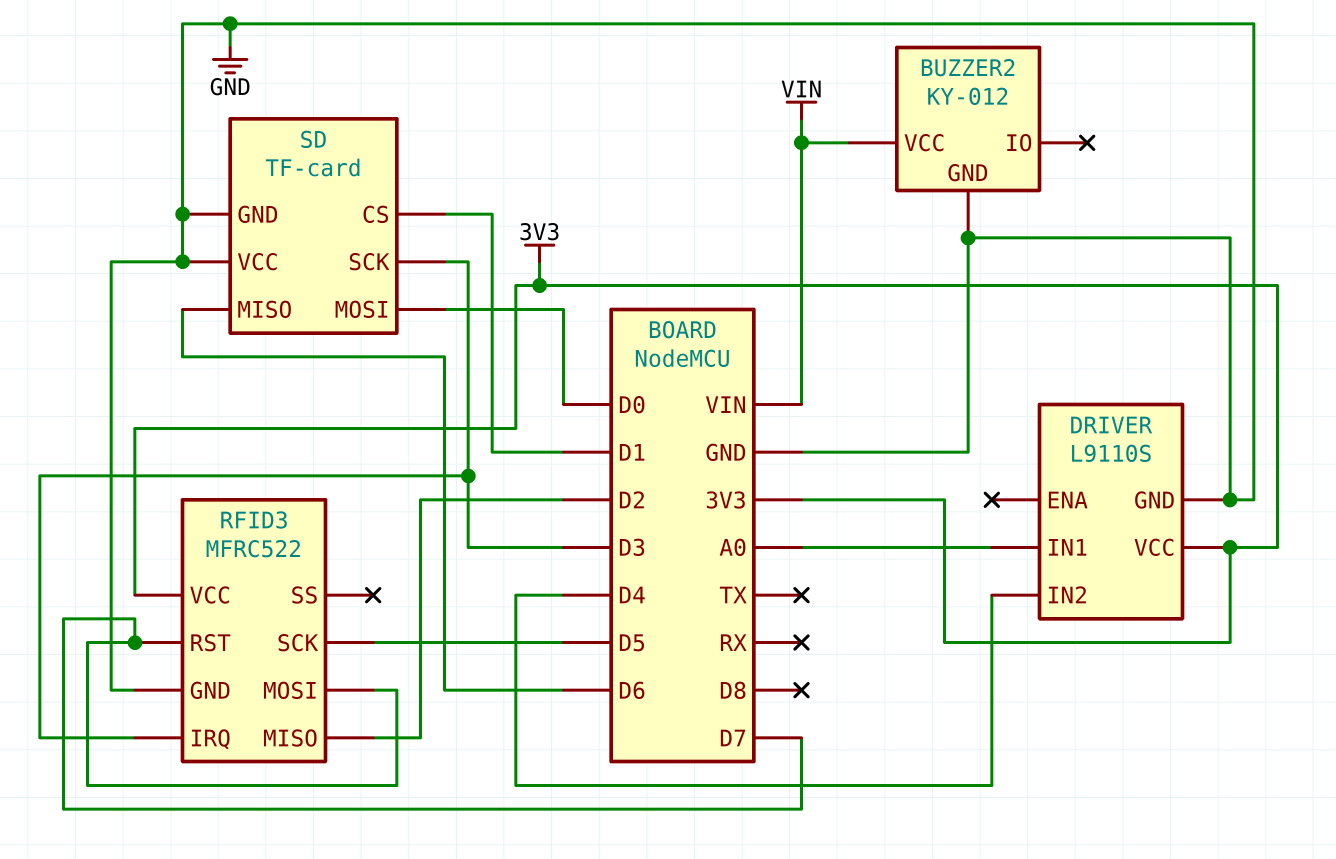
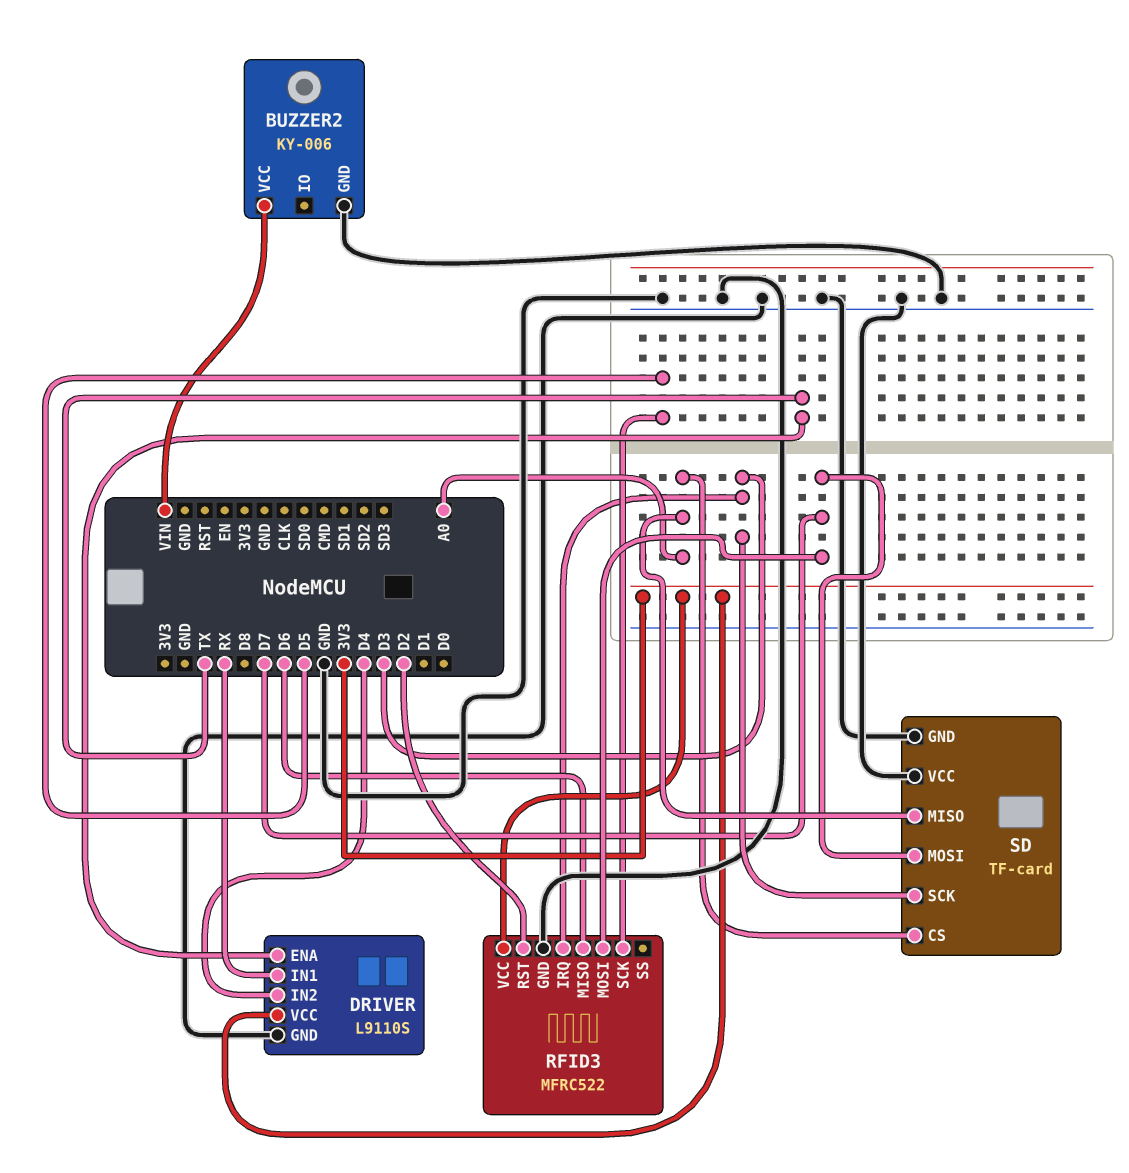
BUZZER2: KY-012 -> KY-006
DRIVER pin ENA: none -> TX
DRIVER pin IN1: A0 -> RX
RFID3 pin MISO: D2 -> D6
RFID3 pin RST: D7 -> D2
SD pin CS: D1 -> A0
SD pin MISO: D6 -> A0
SD pin MOSI: D0 -> D7

